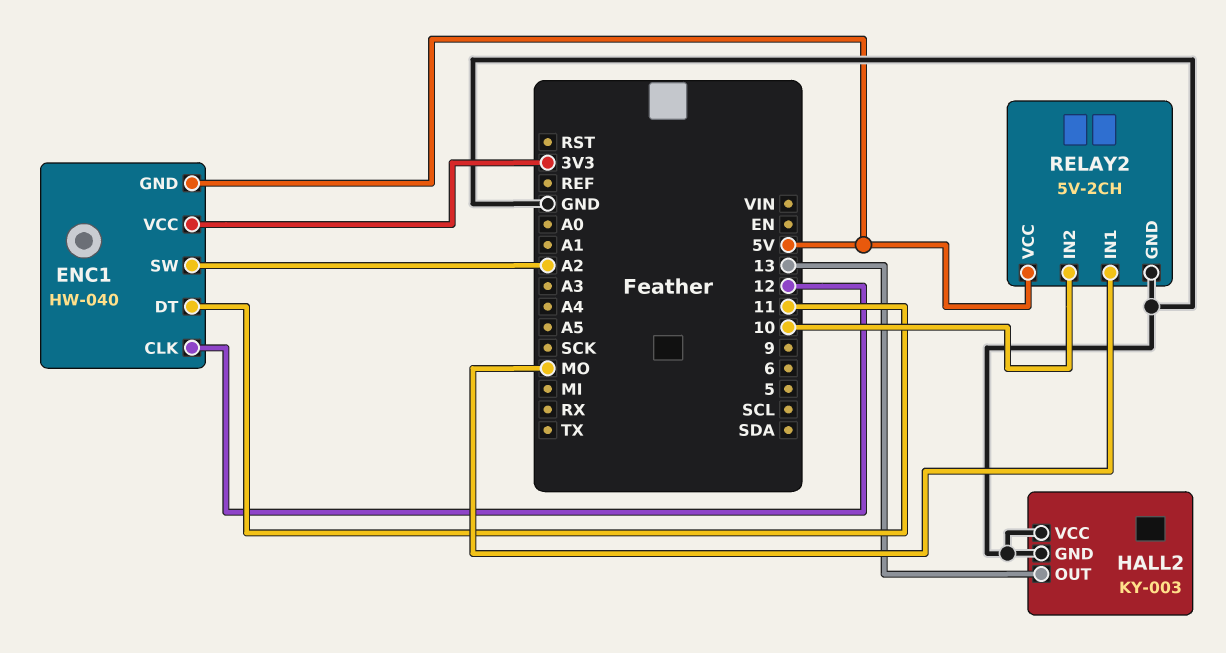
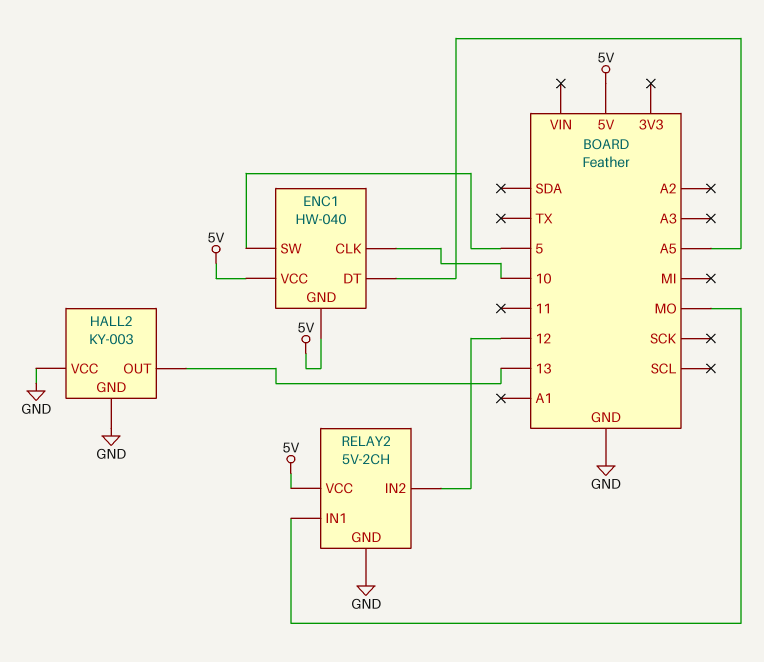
ENC1 pin CLK: 12 -> 10
ENC1 pin DT: 11 -> A5
ENC1 pin SW: A2 -> 5
ENC1 pin VCC: 3V3 -> 5V
RELAY2 pin IN2: 10 -> 12

